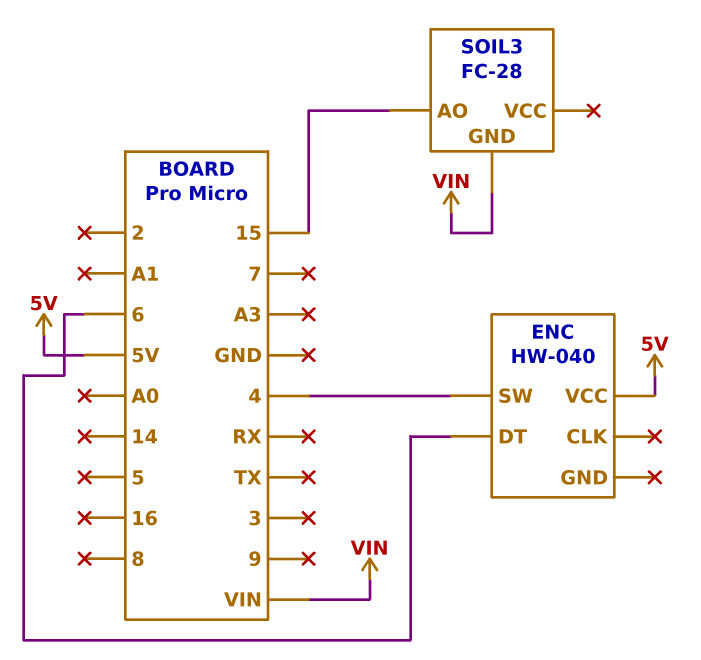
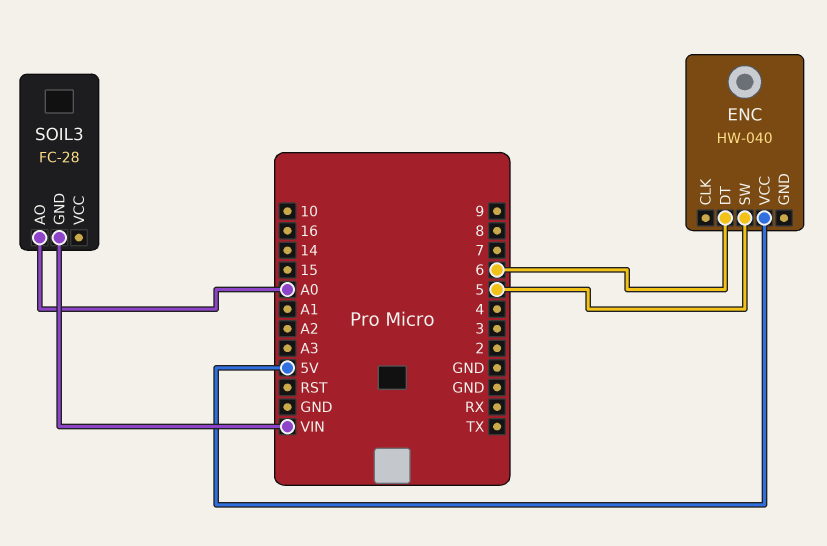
ENC pin SW: 4 -> 5
SOIL3 pin AO: 15 -> A0

